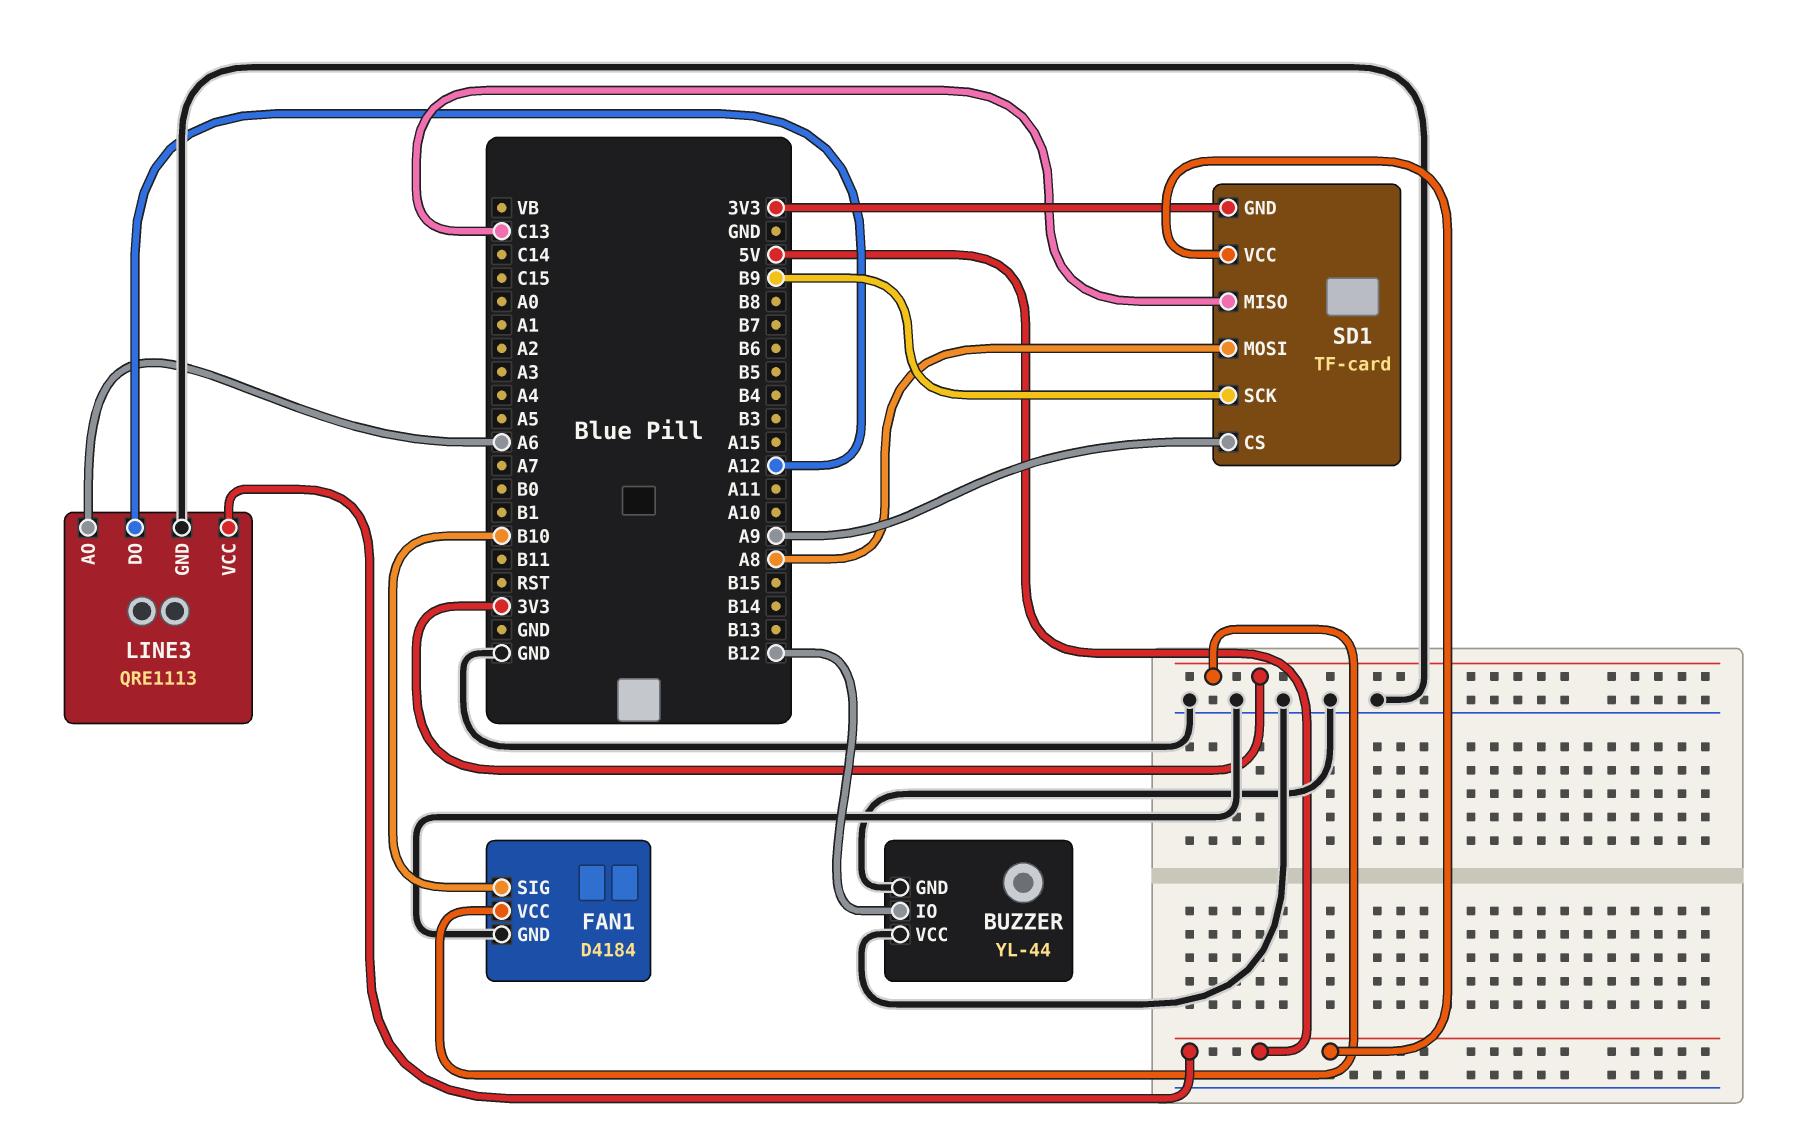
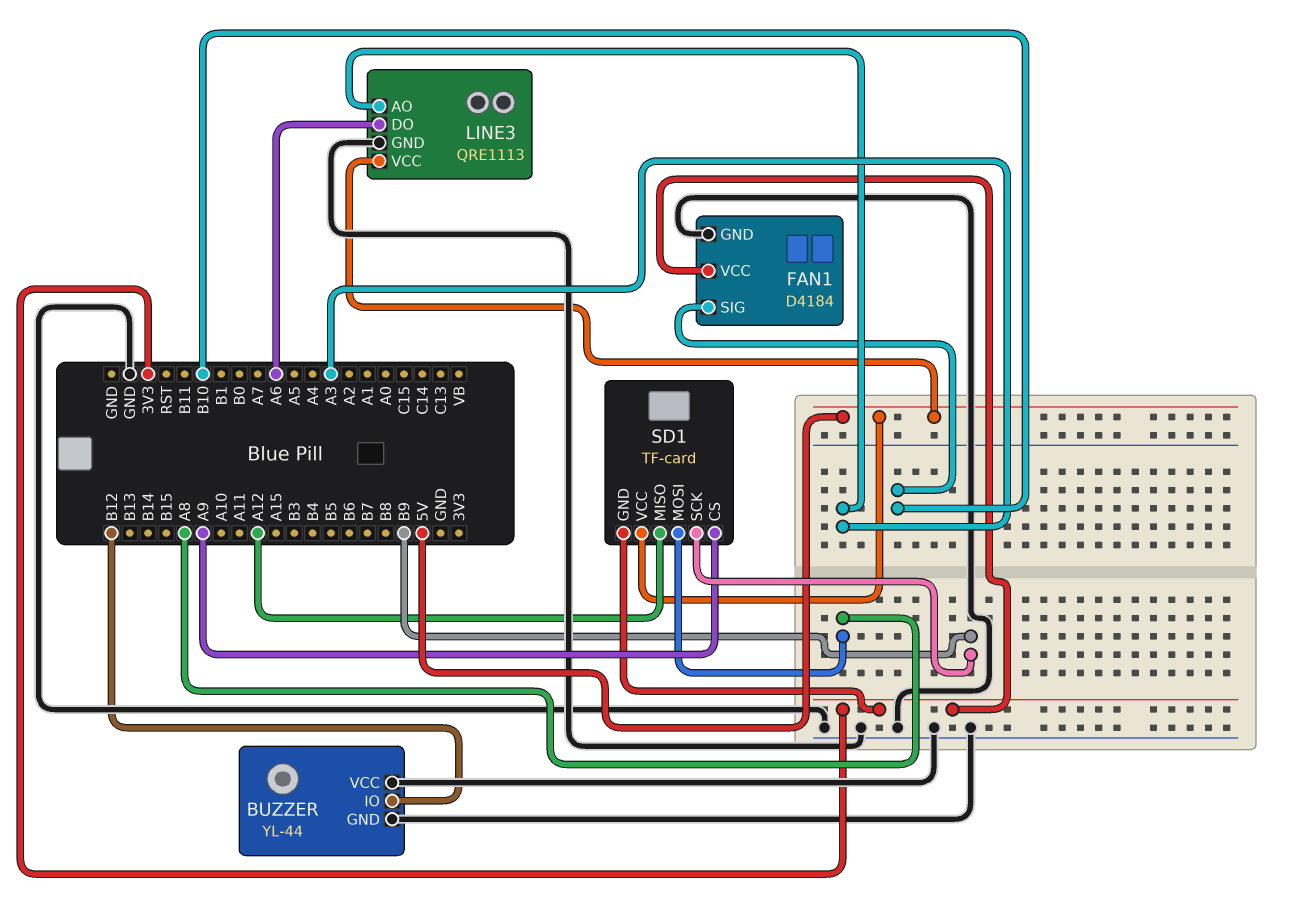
LINE3 pin AO: A6 -> A3
LINE3 pin DO: A12 -> A6
SD1 pin MISO: C13 -> A12

